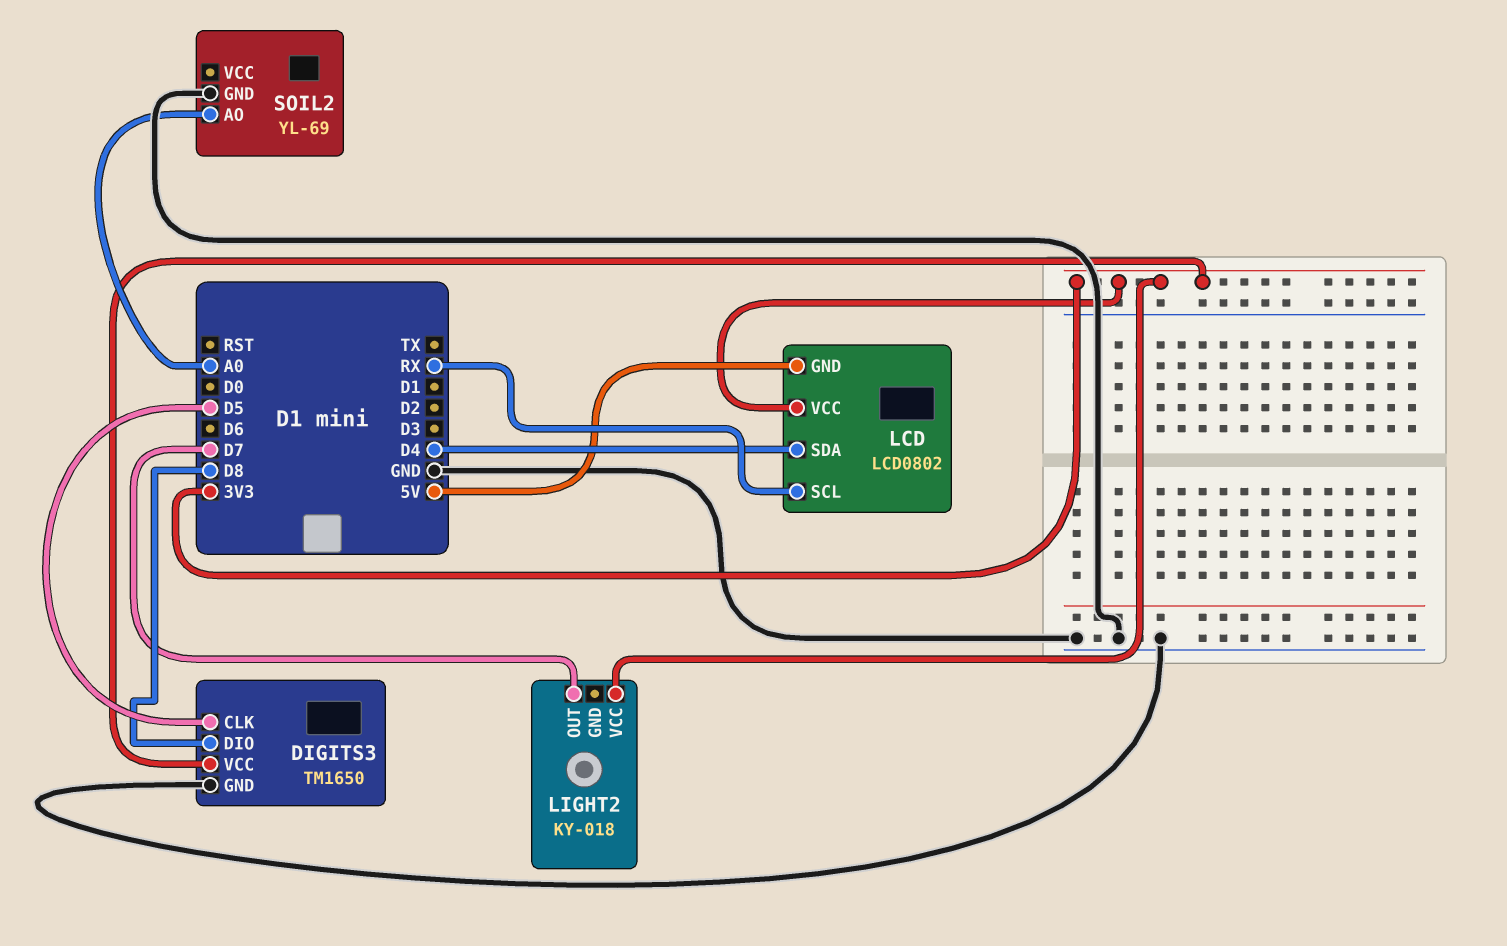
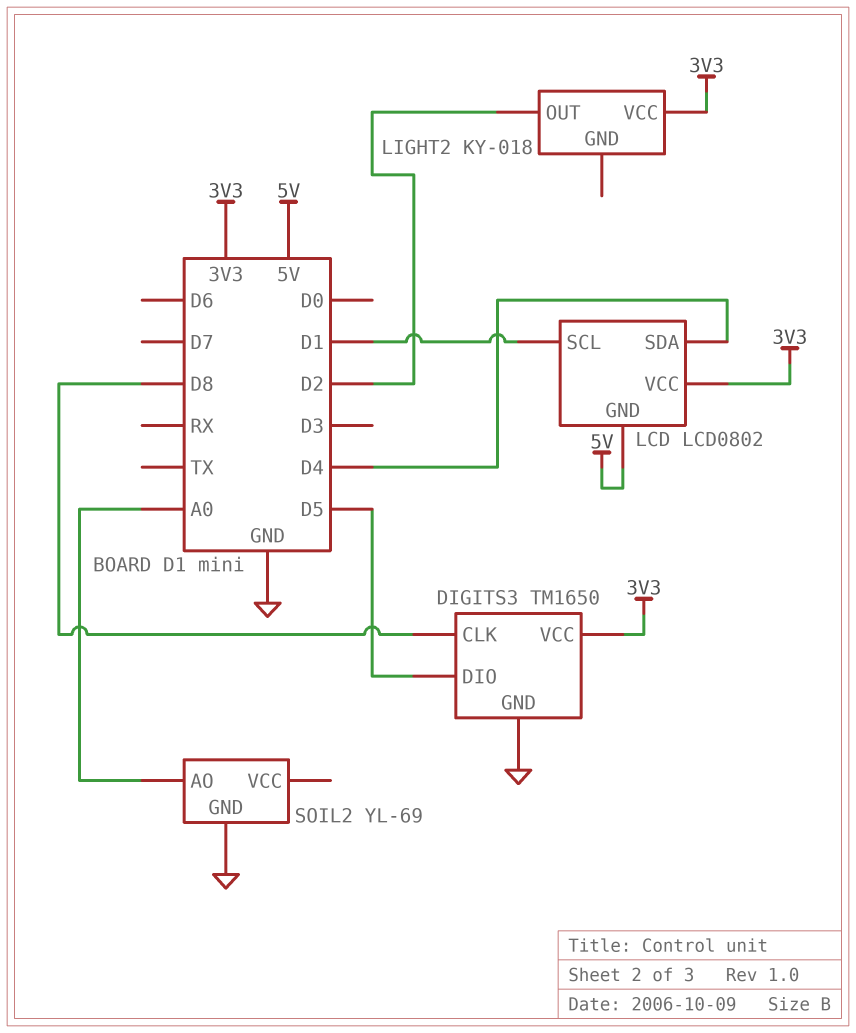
DIGITS3 pin CLK: D5 -> D8
DIGITS3 pin DIO: D8 -> D5
LCD pin SCL: RX -> D1
LIGHT2 pin OUT: D7 -> D2

